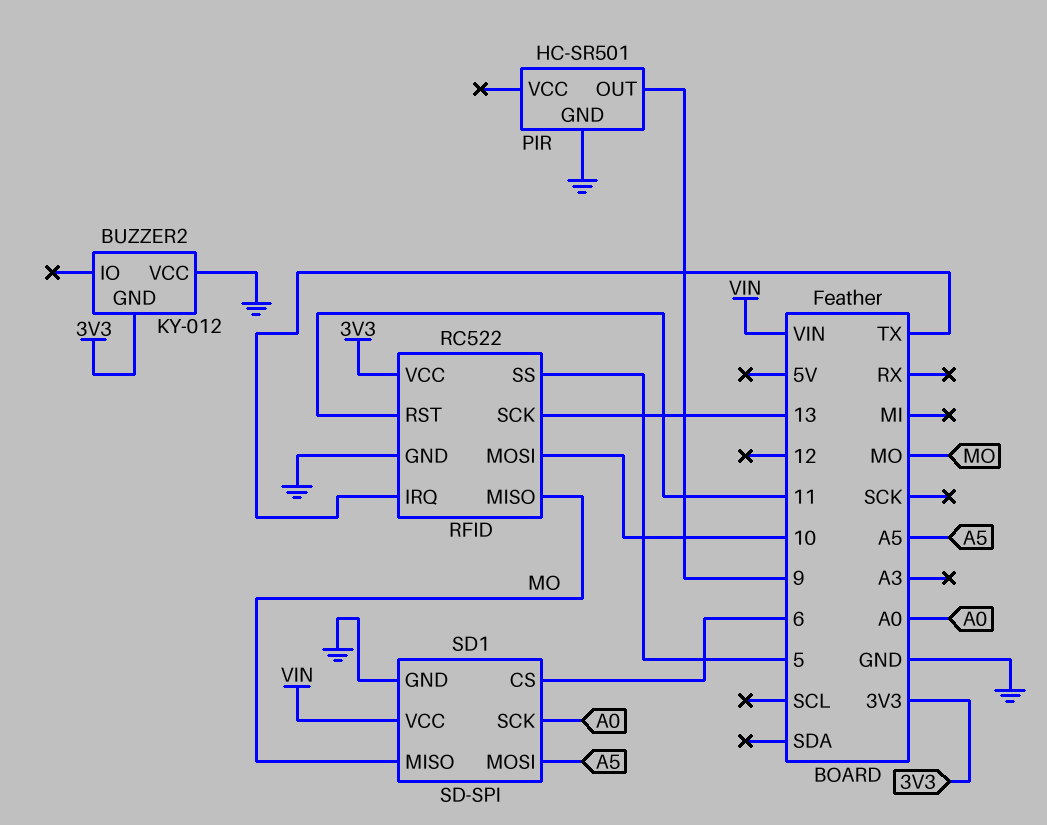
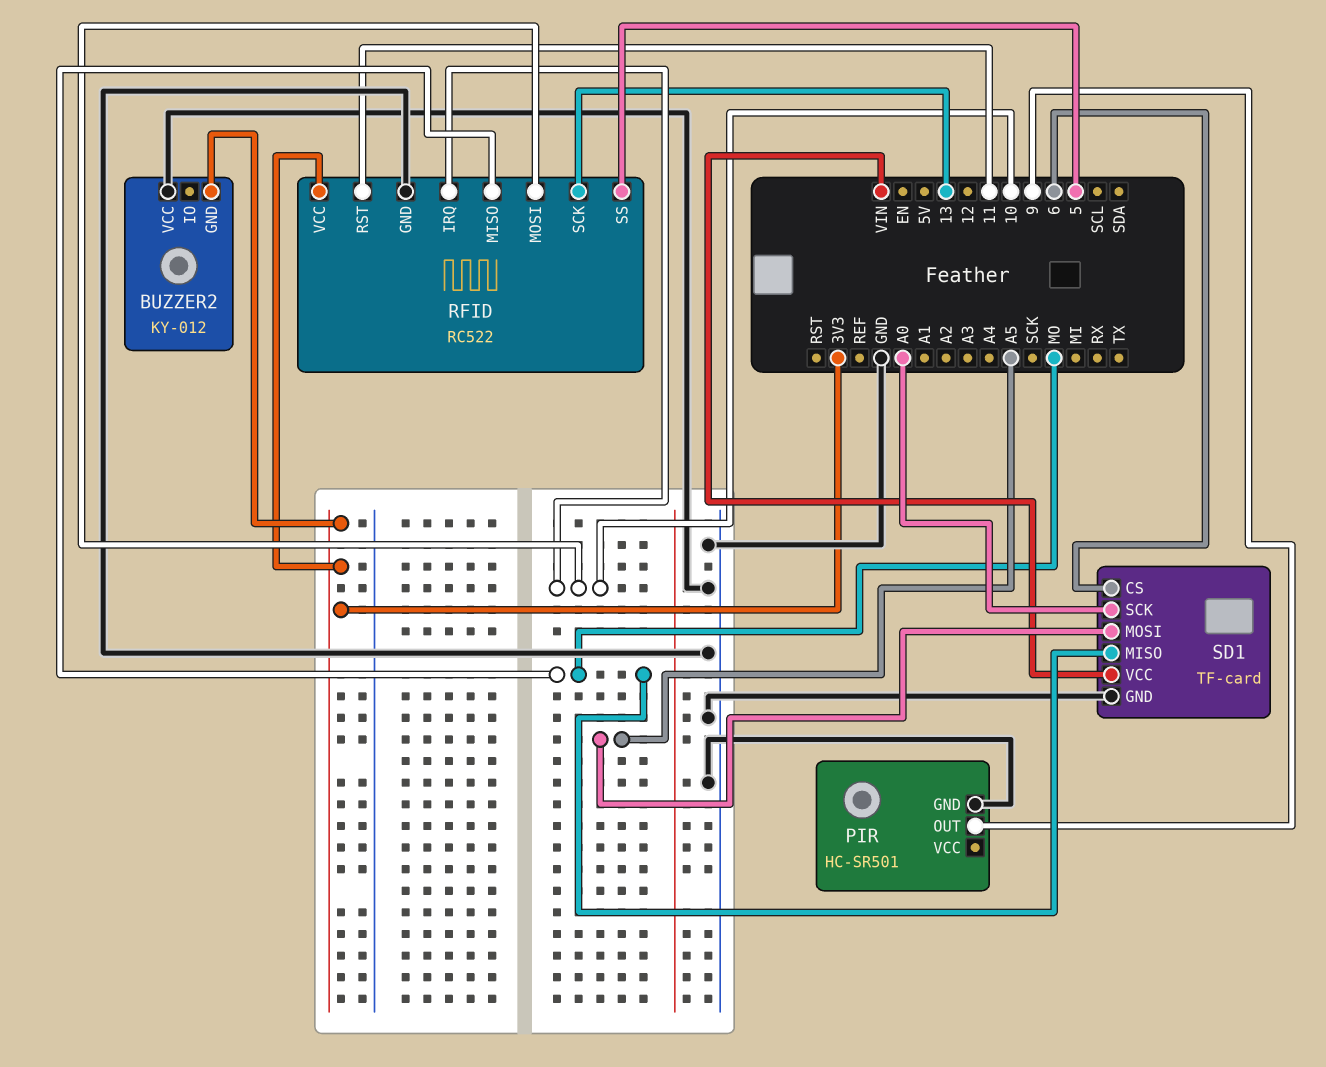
RFID pin IRQ: TX -> 10
SD1: SD-SPI -> TF-card

